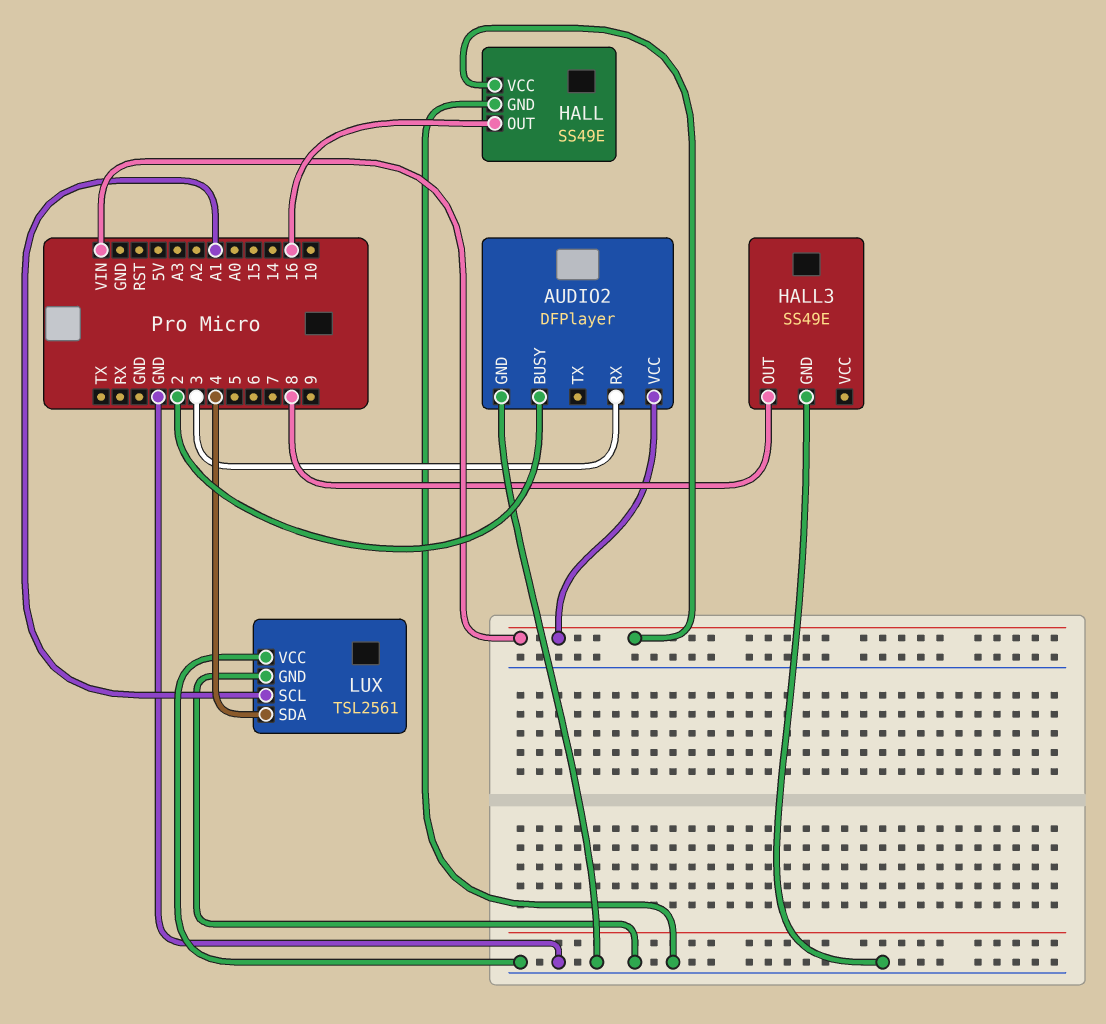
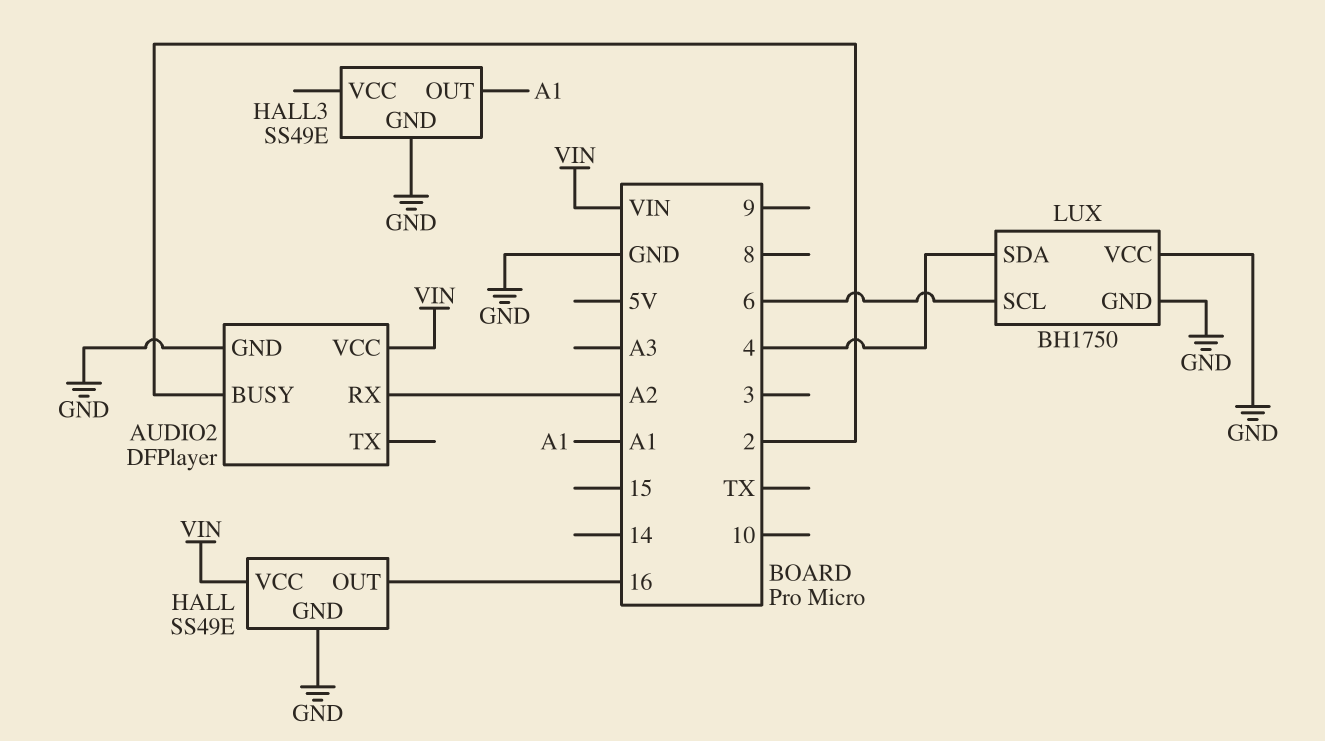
AUDIO2 pin RX: 3 -> A2
HALL3 pin OUT: 8 -> A1
LUX: TSL2561 -> BH1750
LUX pin SCL: A1 -> 6

